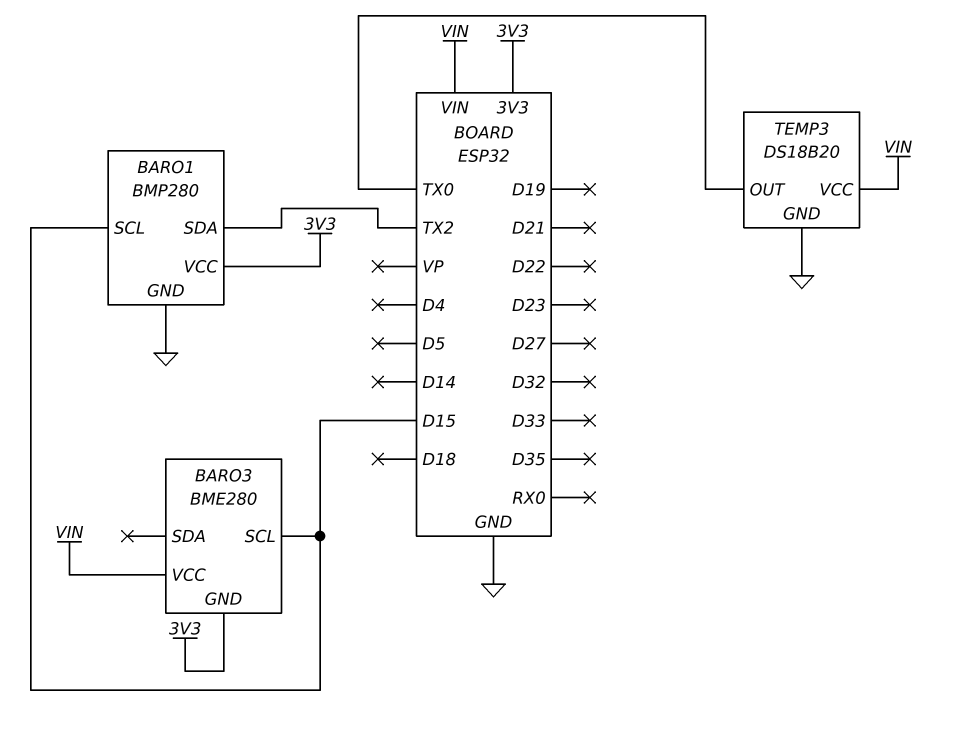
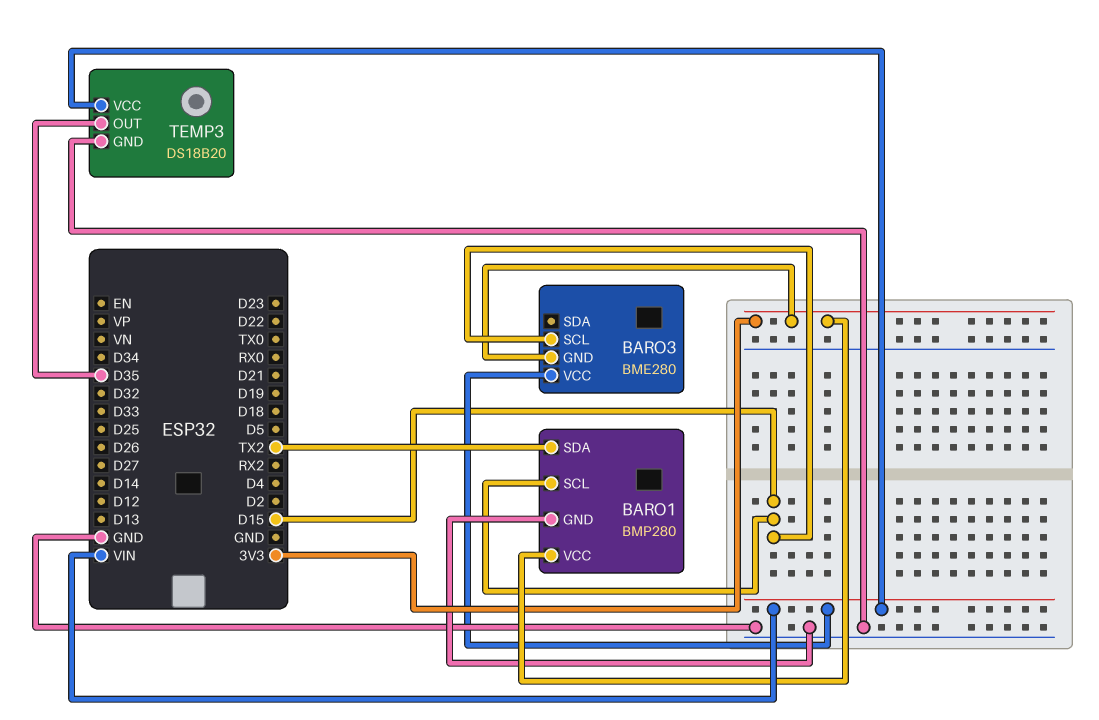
TEMP3 pin OUT: TX0 -> D35

